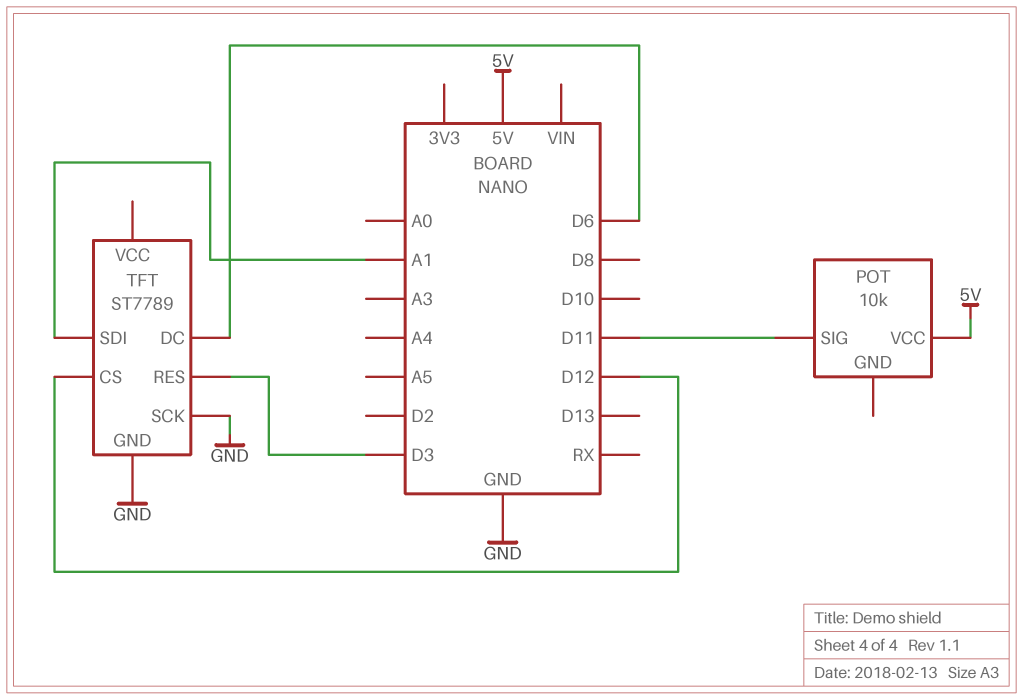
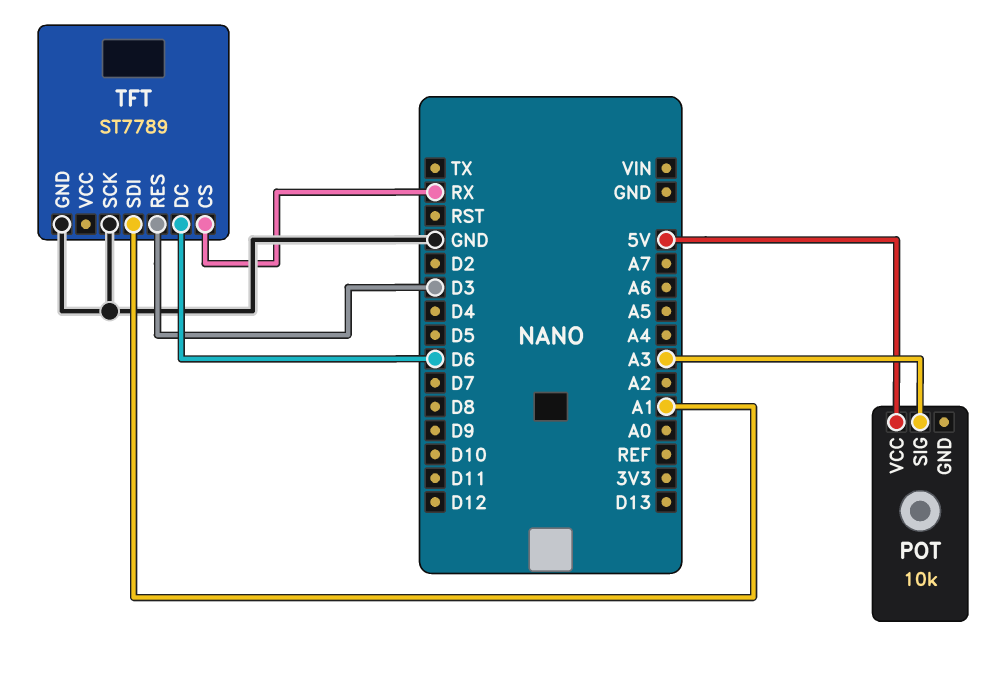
POT pin SIG: D11 -> A3
TFT pin CS: D12 -> RX

